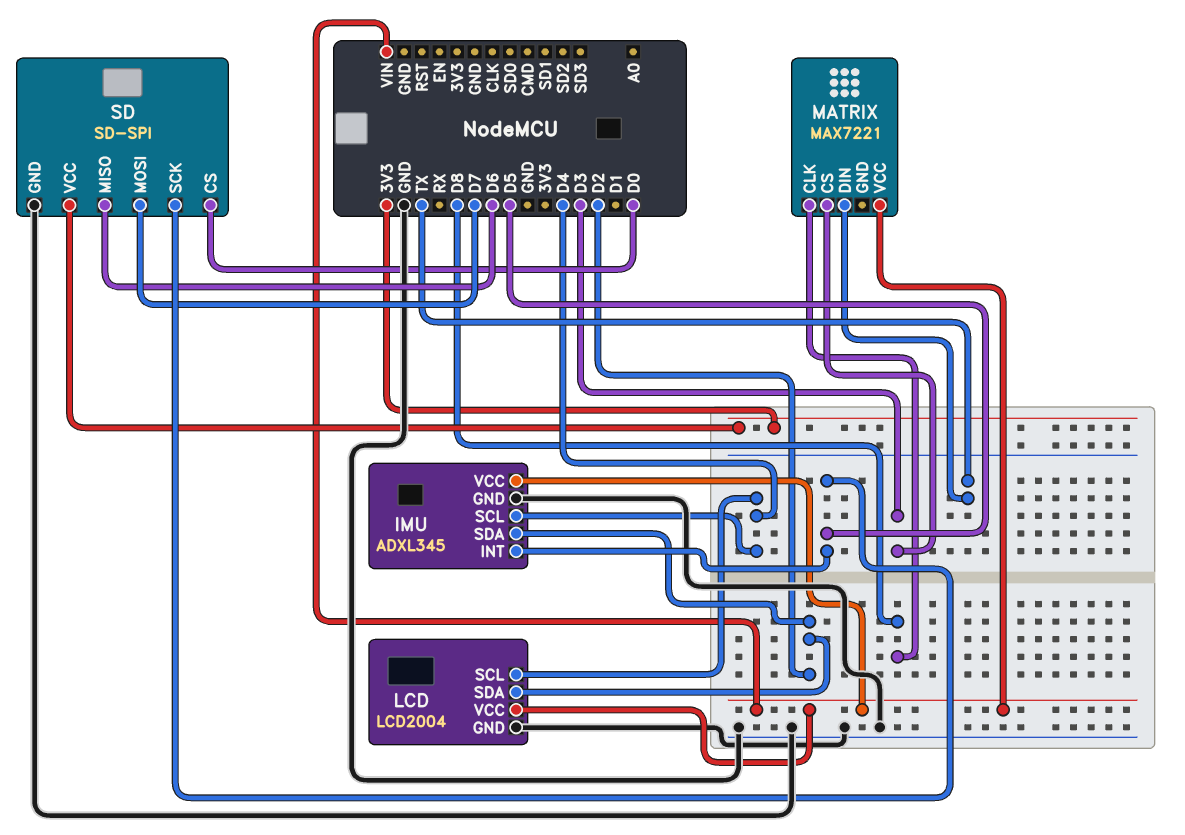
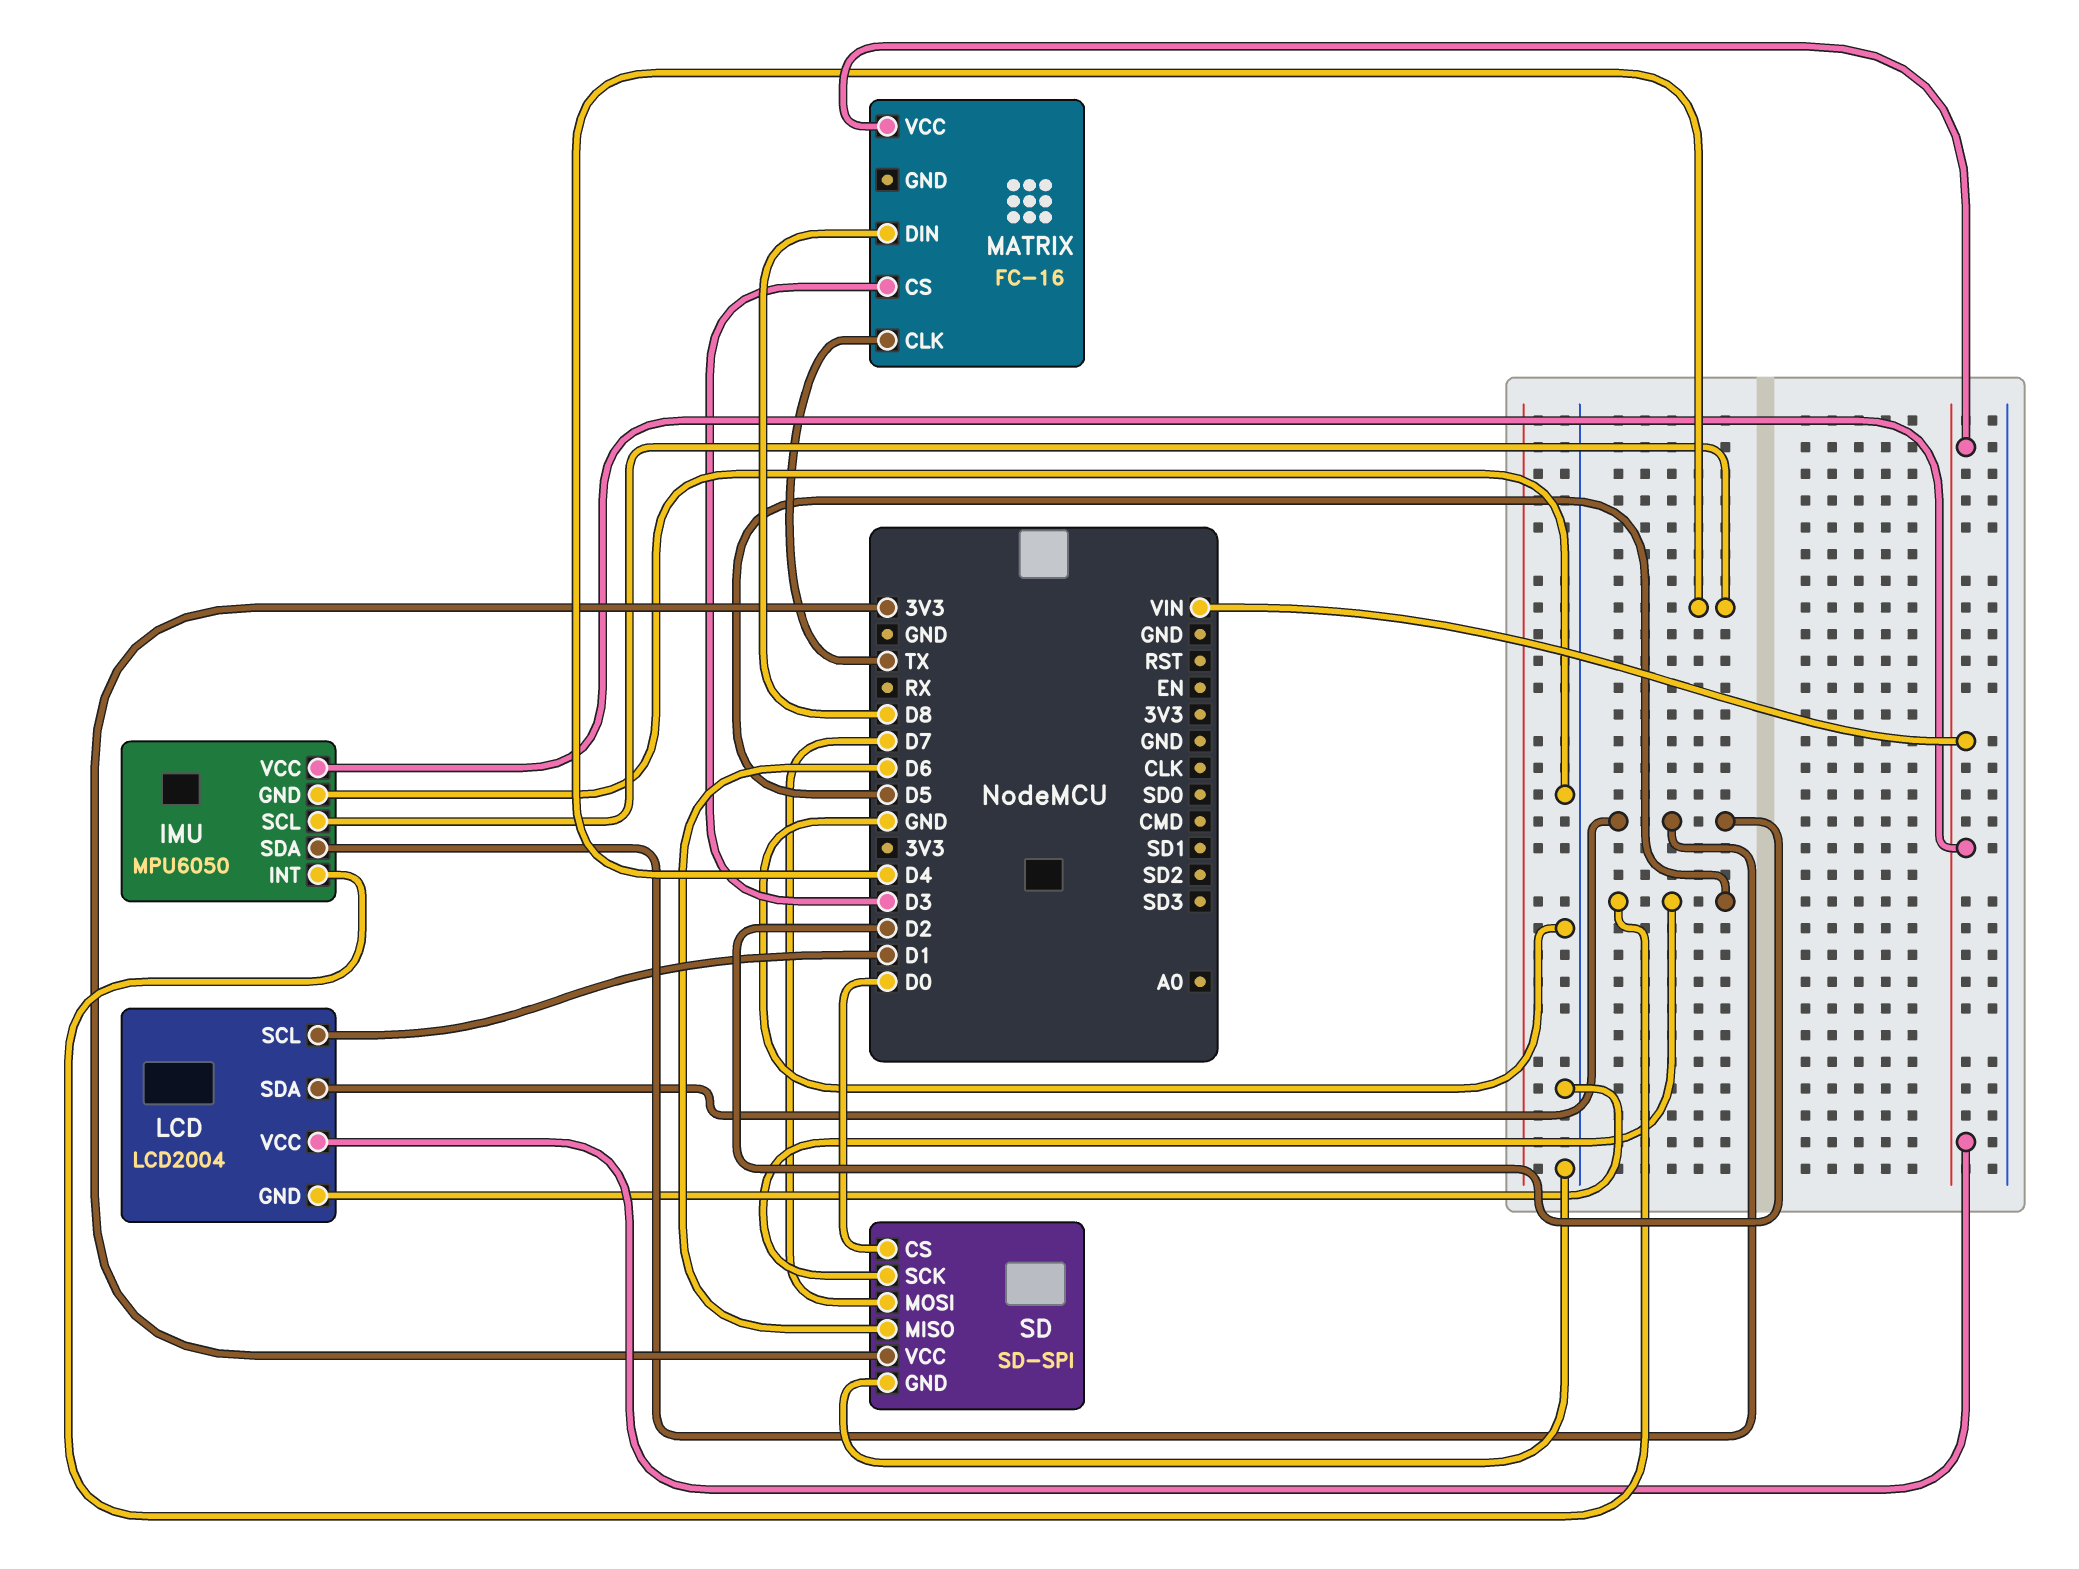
IMU: ADXL345 -> MPU6050
LCD pin SCL: D4 -> D1
MATRIX: MAX7221 -> FC-16
MATRIX pin CLK: D8 -> TX
MATRIX pin DIN: TX -> D8

